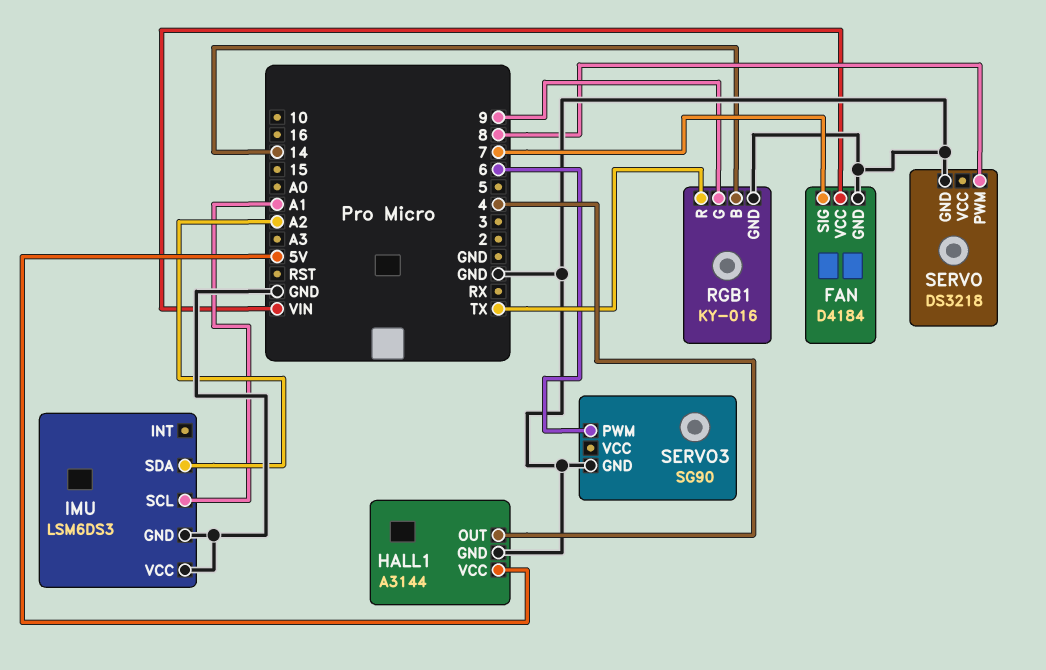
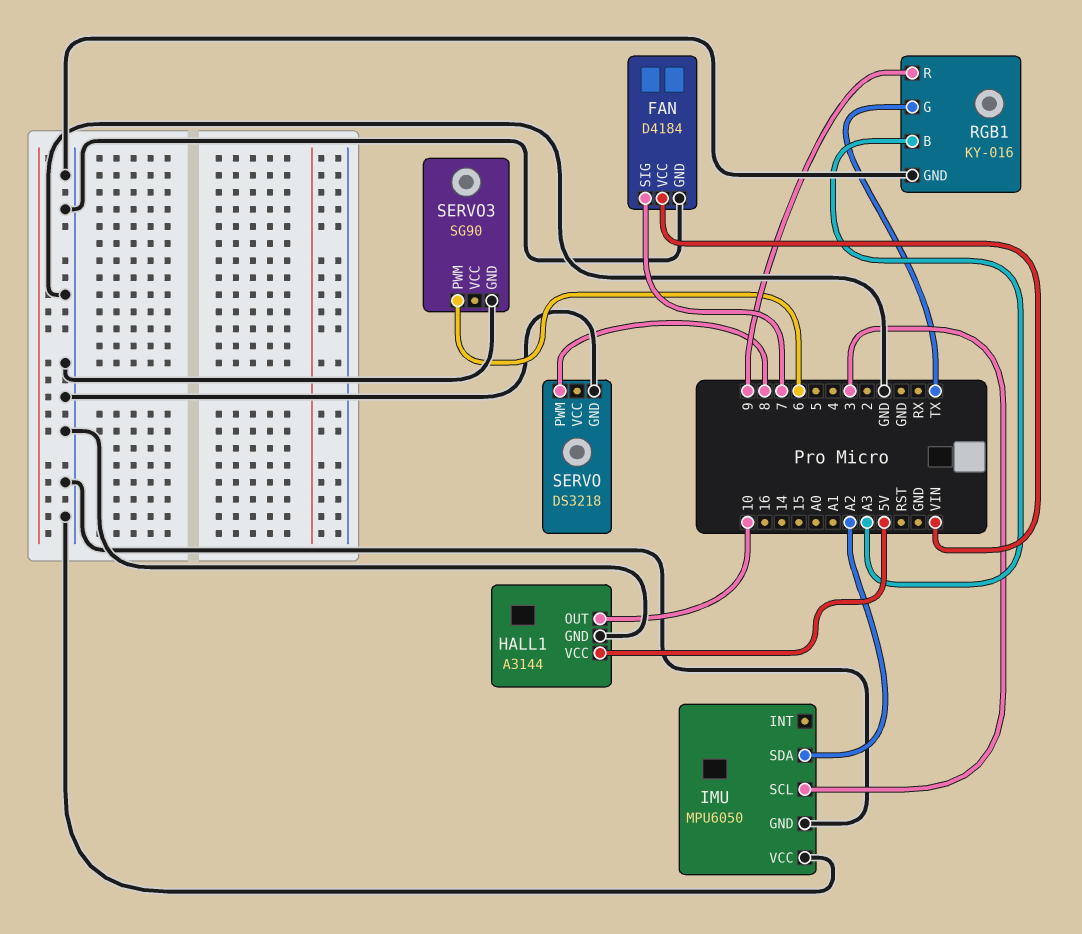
HALL1 pin OUT: 4 -> 10
IMU: LSM6DS3 -> MPU6050
IMU pin SCL: A1 -> 3
RGB1 pin B: 14 -> A3
RGB1 pin G: 9 -> TX
RGB1 pin R: TX -> 9

